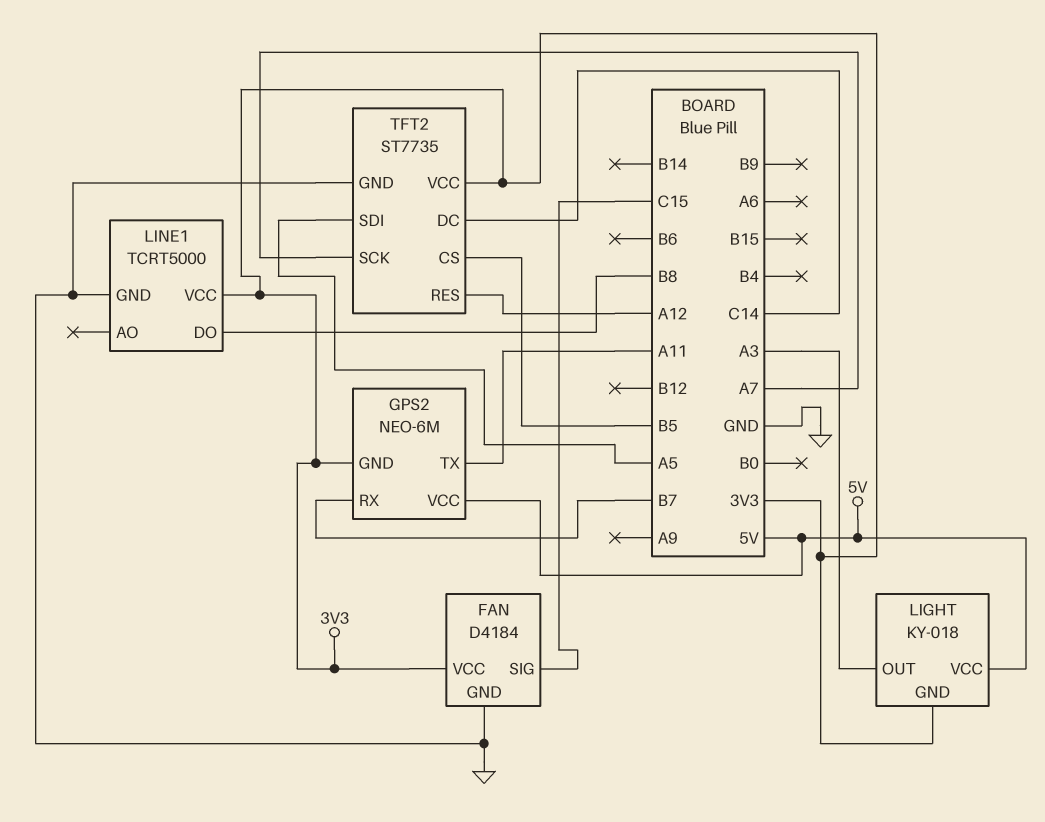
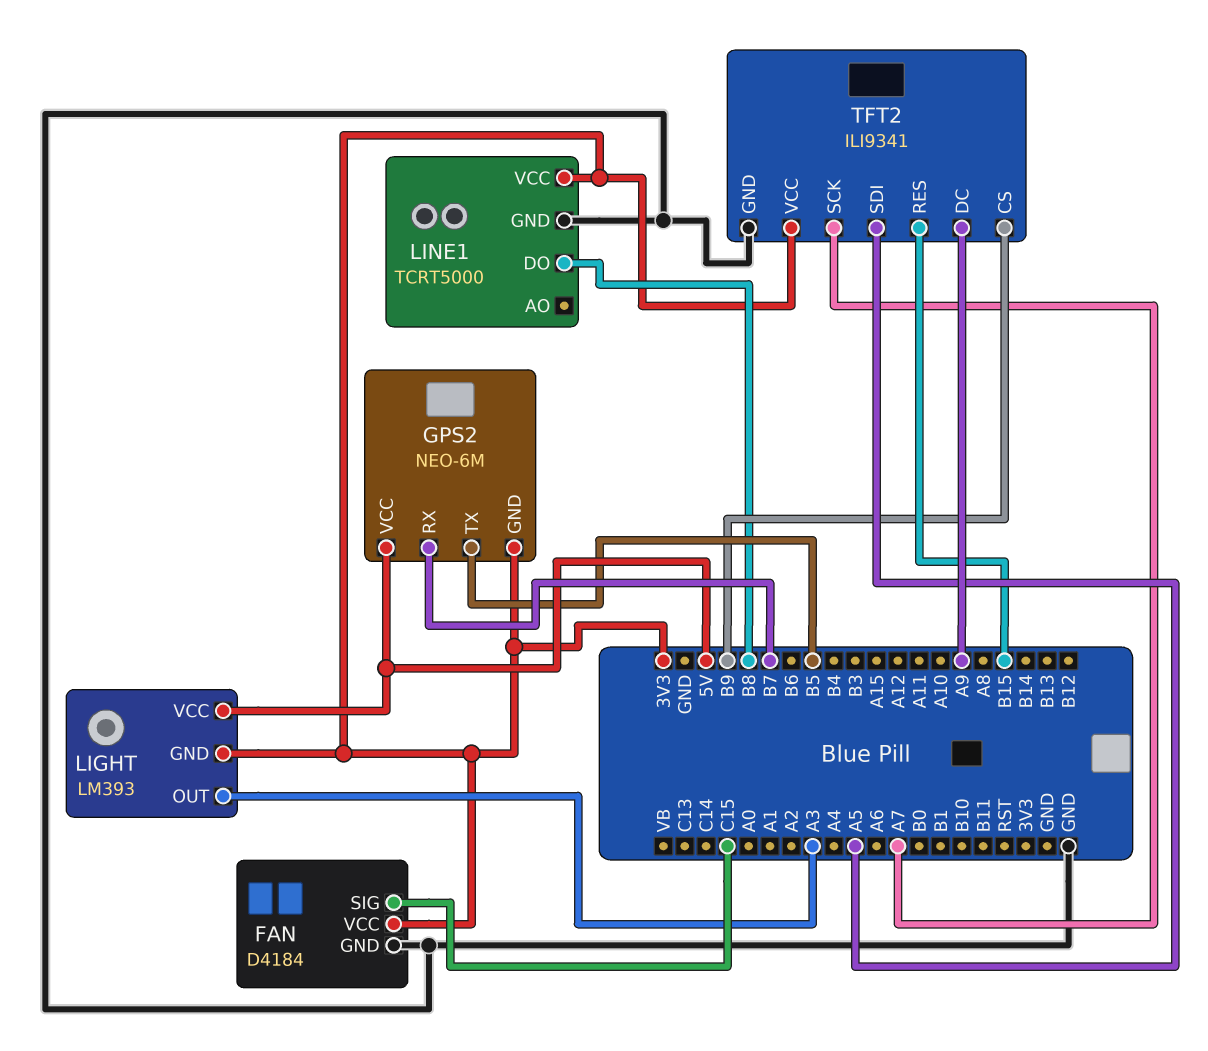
GPS2 pin TX: A11 -> B5
LIGHT: KY-018 -> LM393
TFT2: ST7735 -> ILI9341
TFT2 pin CS: B5 -> B9
TFT2 pin DC: C14 -> A9
TFT2 pin RES: A12 -> B15

